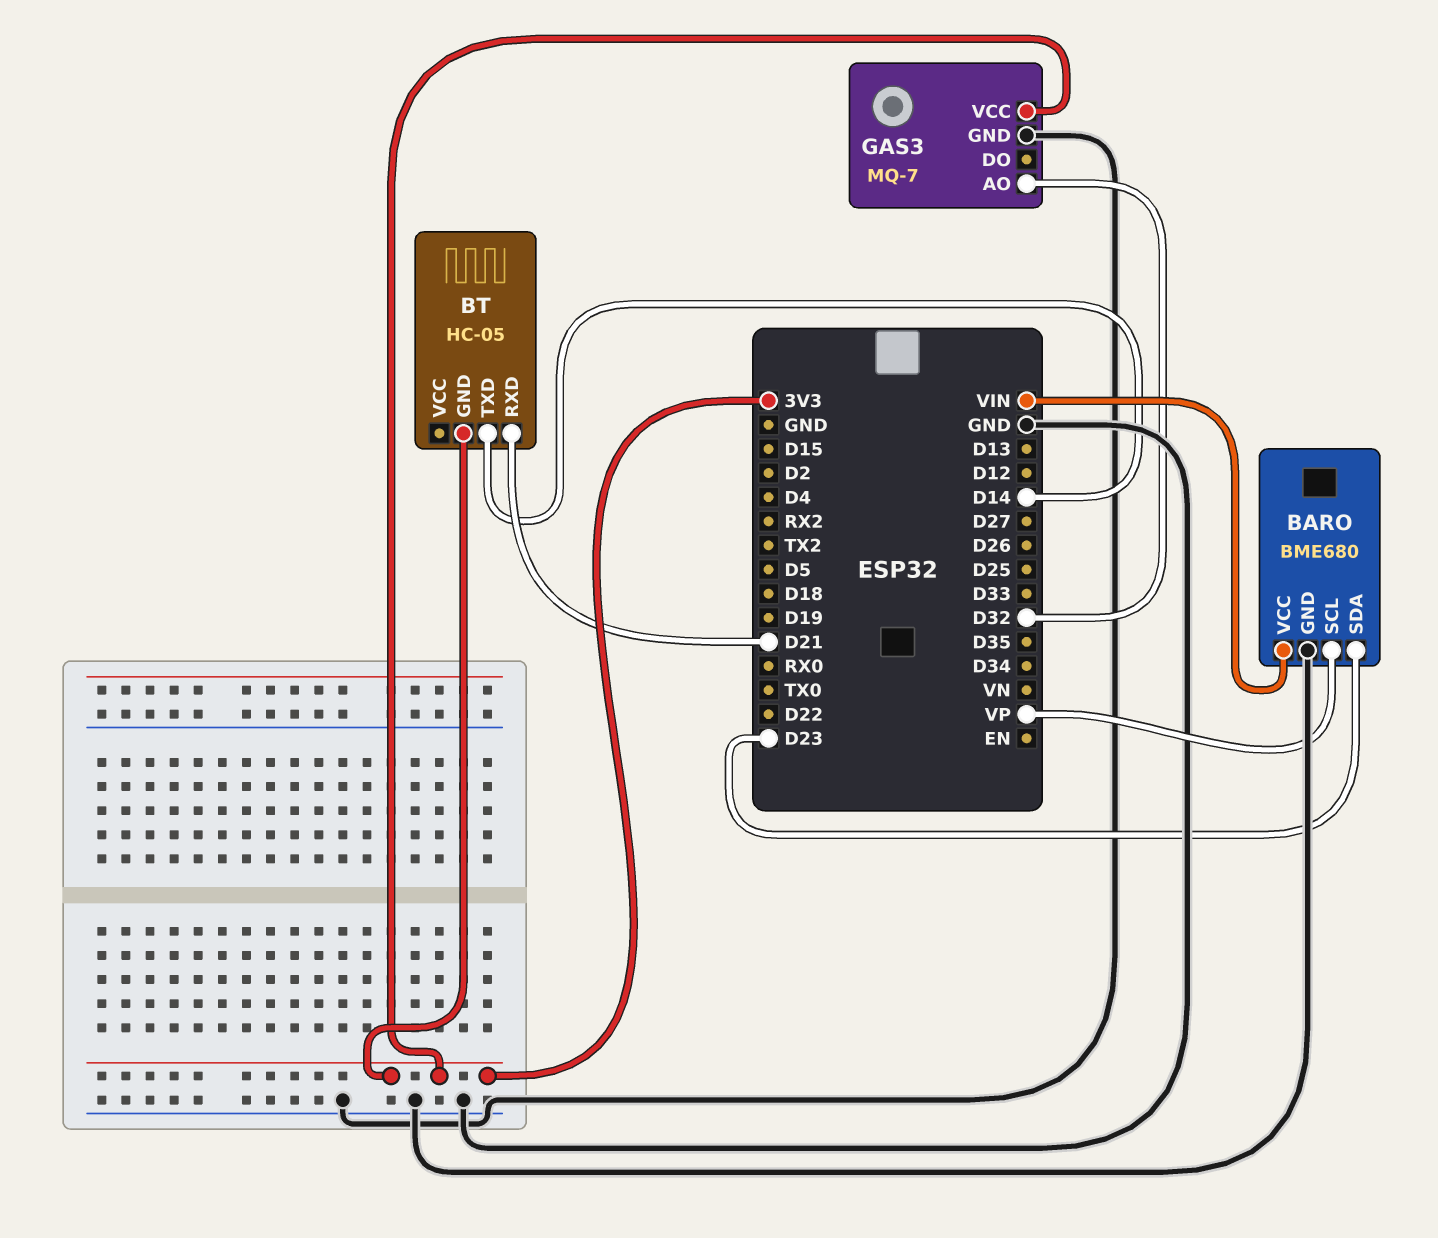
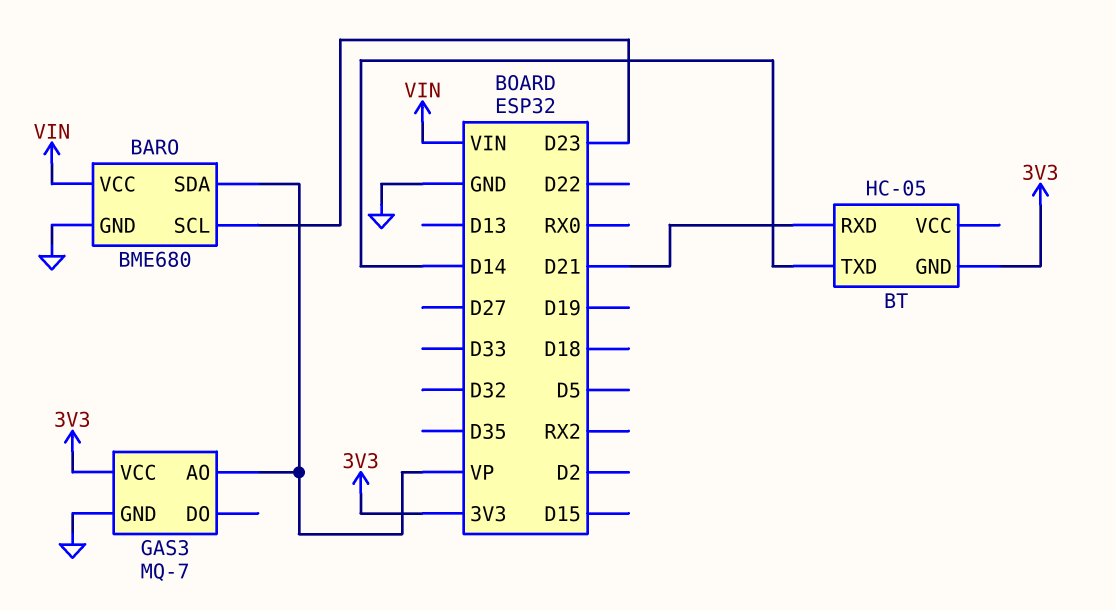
BARO pin SCL: VP -> D23
BARO pin SDA: D23 -> VP
GAS3 pin AO: D32 -> VP

